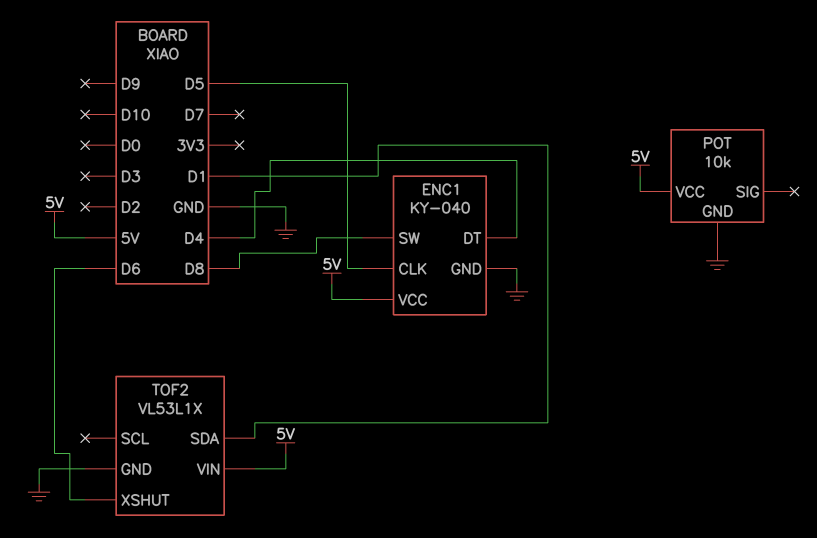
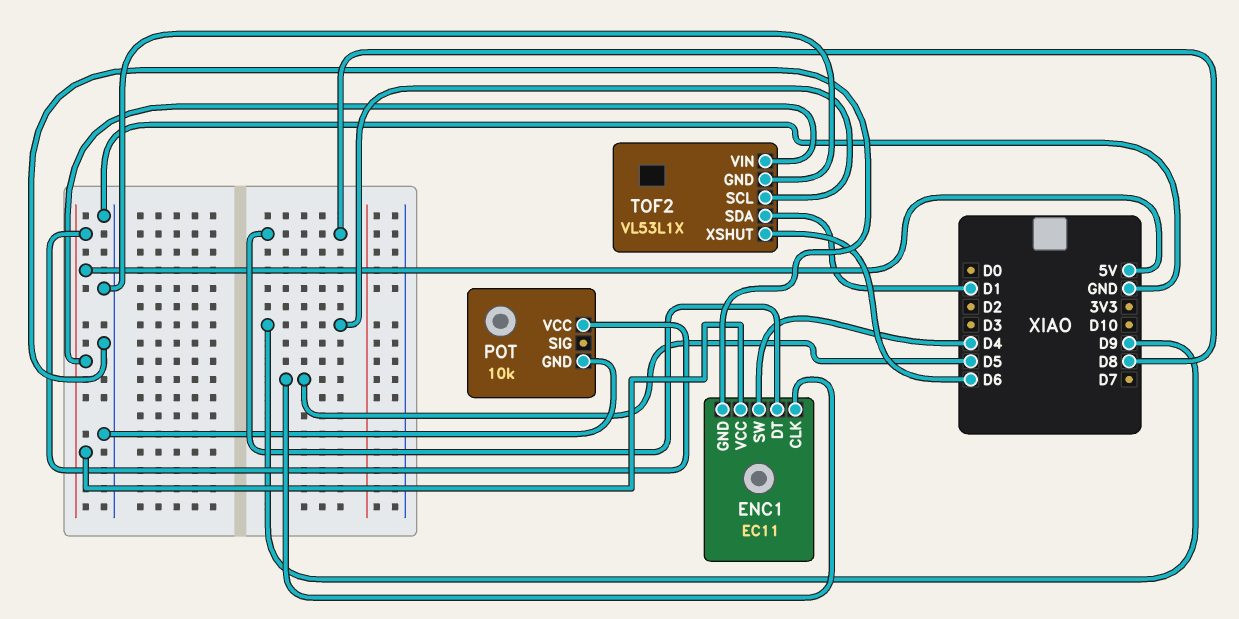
ENC1: KY-040 -> EC11
ENC1 pin DT: D4 -> D8
ENC1 pin SW: D8 -> D4
TOF2 pin SCL: none -> D9

